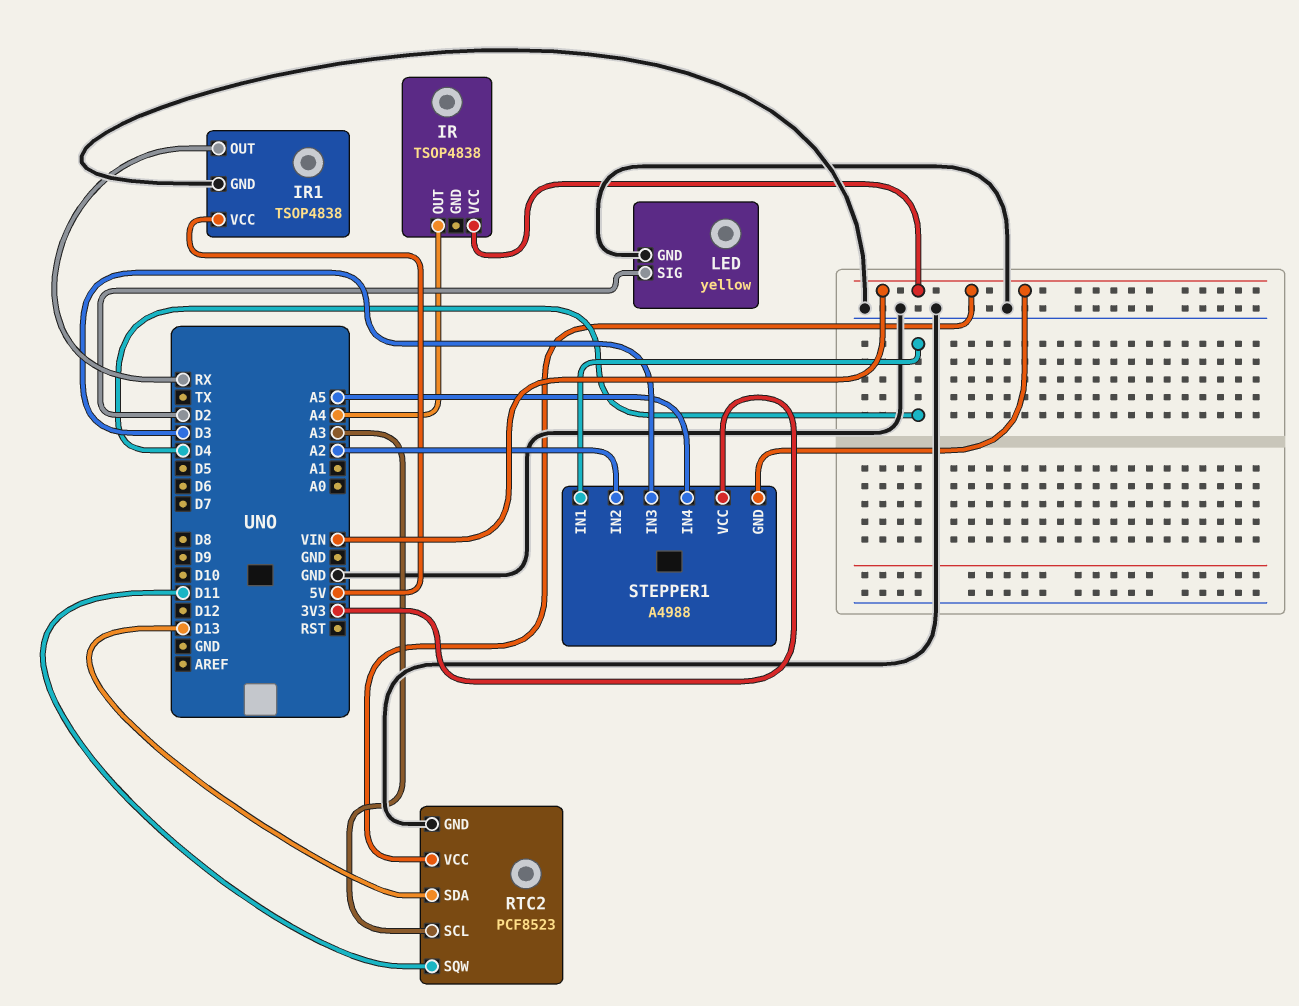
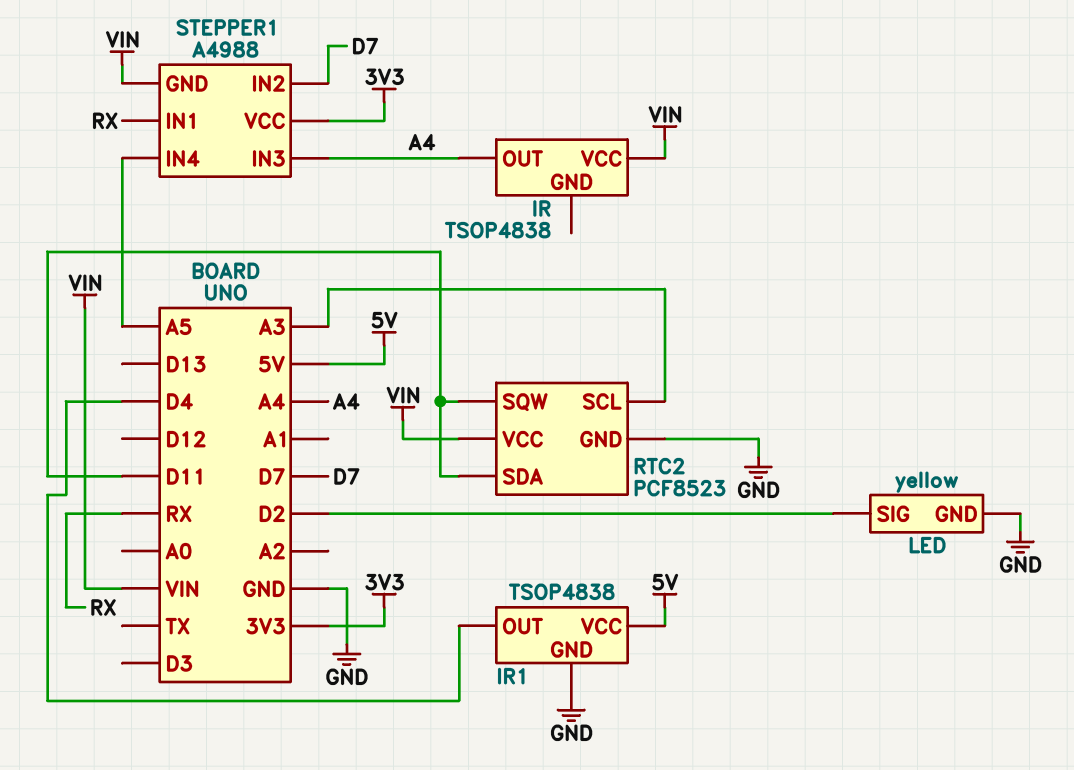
IR1 pin OUT: RX -> D4
RTC2 pin SDA: D13 -> D11
STEPPER1 pin IN1: D4 -> RX
STEPPER1 pin IN2: A2 -> D7
STEPPER1 pin IN3: D3 -> A4

